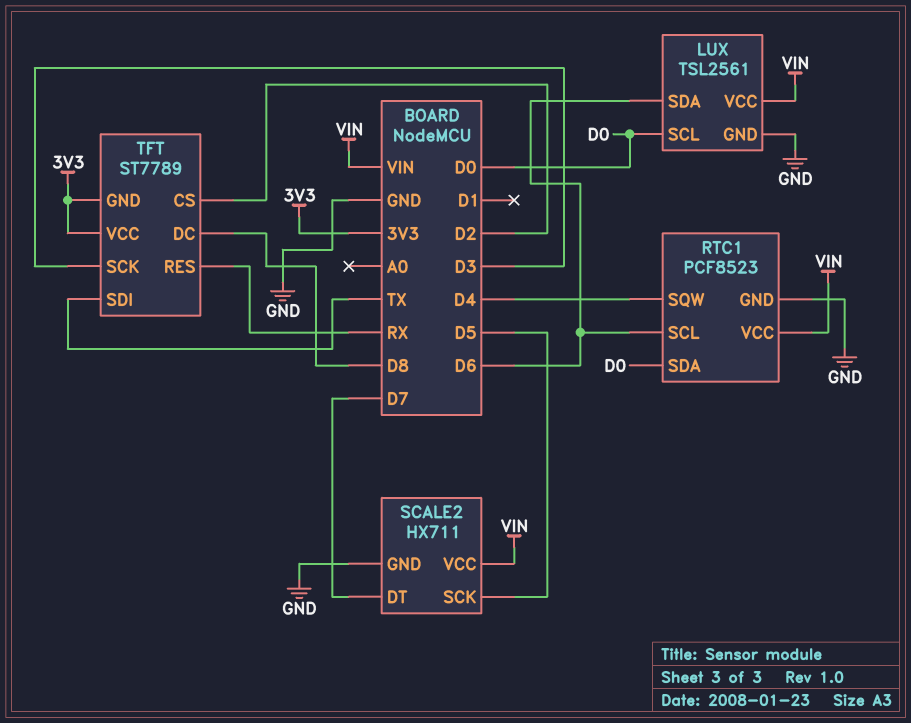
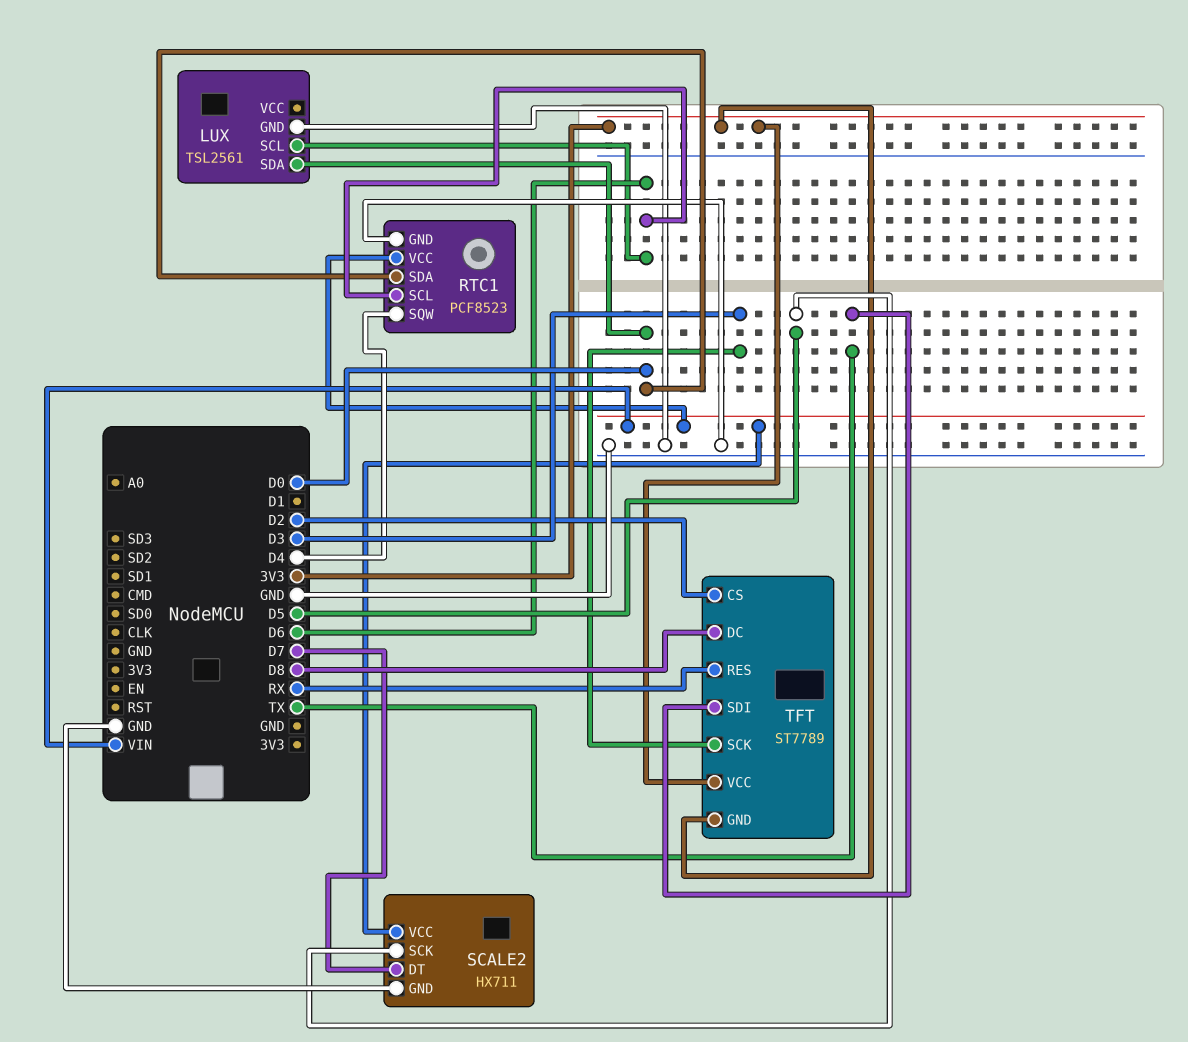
LUX pin SCL: D0 -> D6
LUX pin SDA: D6 -> D0
LUX pin VCC: VIN -> none

